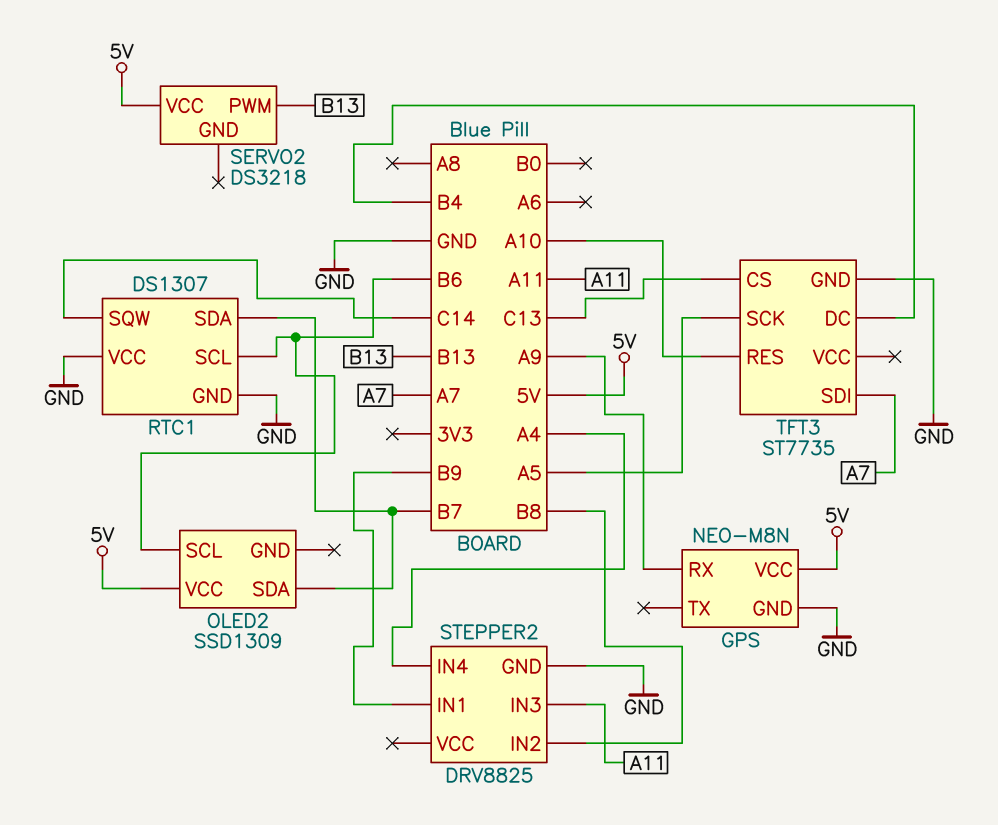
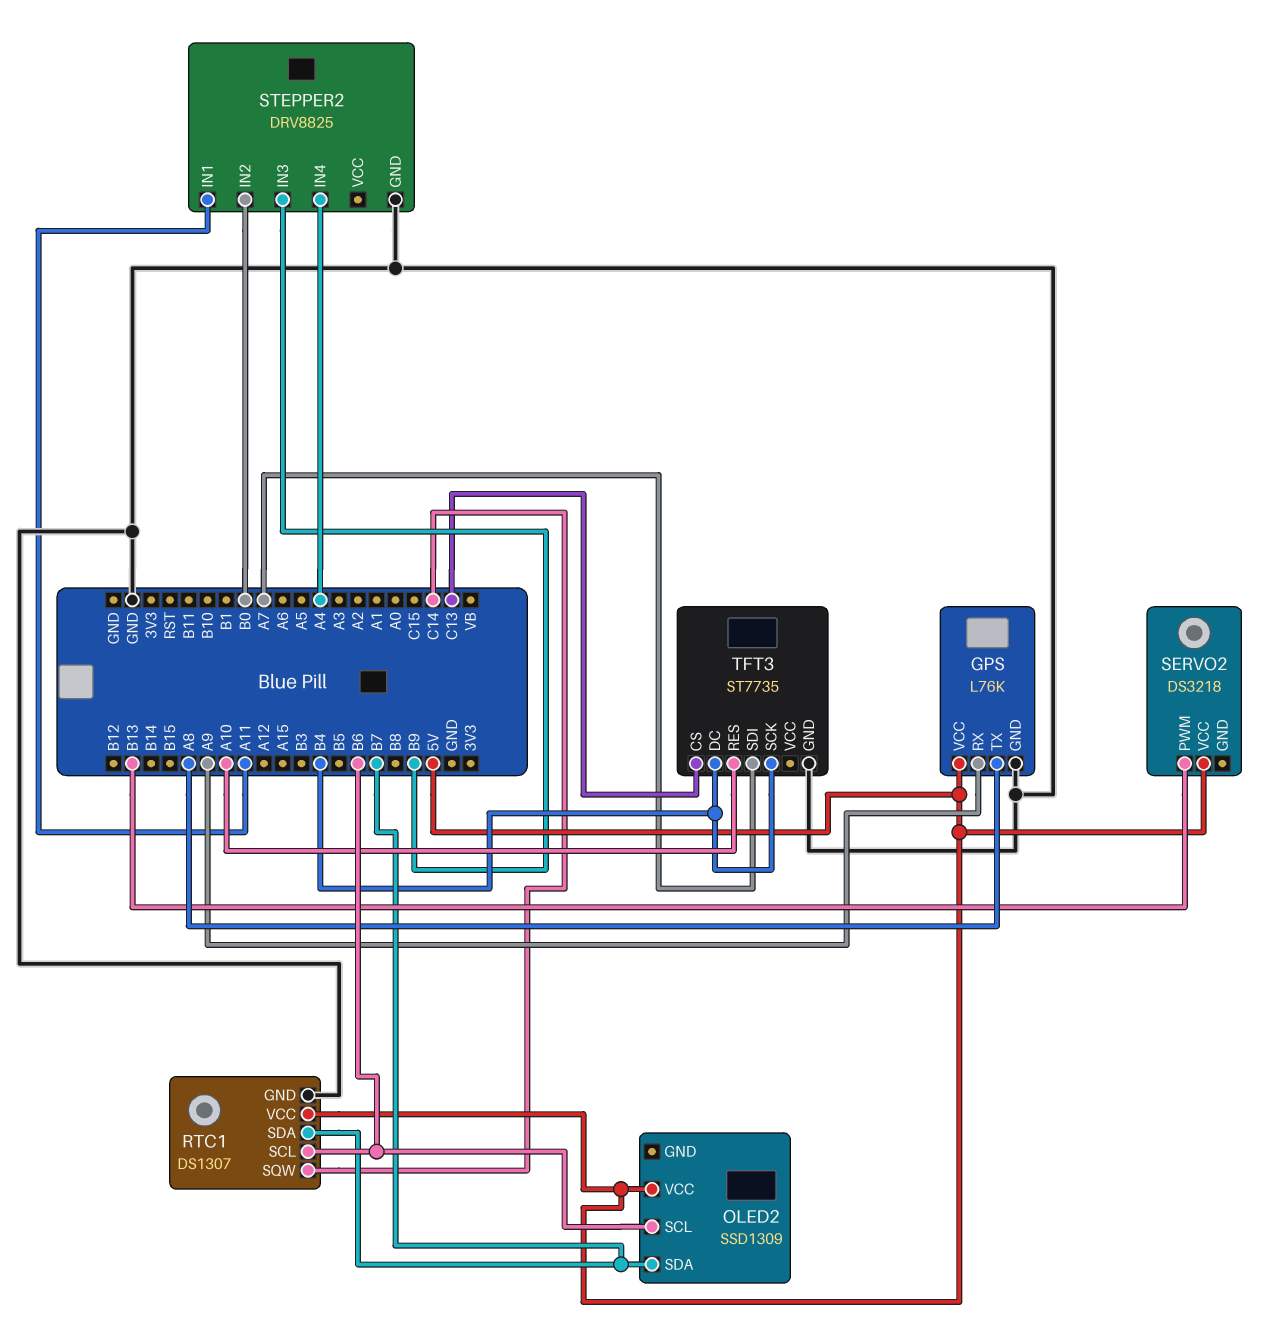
GPS: NEO-M8N -> L76K
GPS pin TX: none -> A8
RTC1 pin VCC: GND -> 5V
STEPPER2 pin IN1: B9 -> A11
STEPPER2 pin IN2: B8 -> B0
STEPPER2 pin IN3: A11 -> B9
TFT3 pin SCK: A5 -> B4

